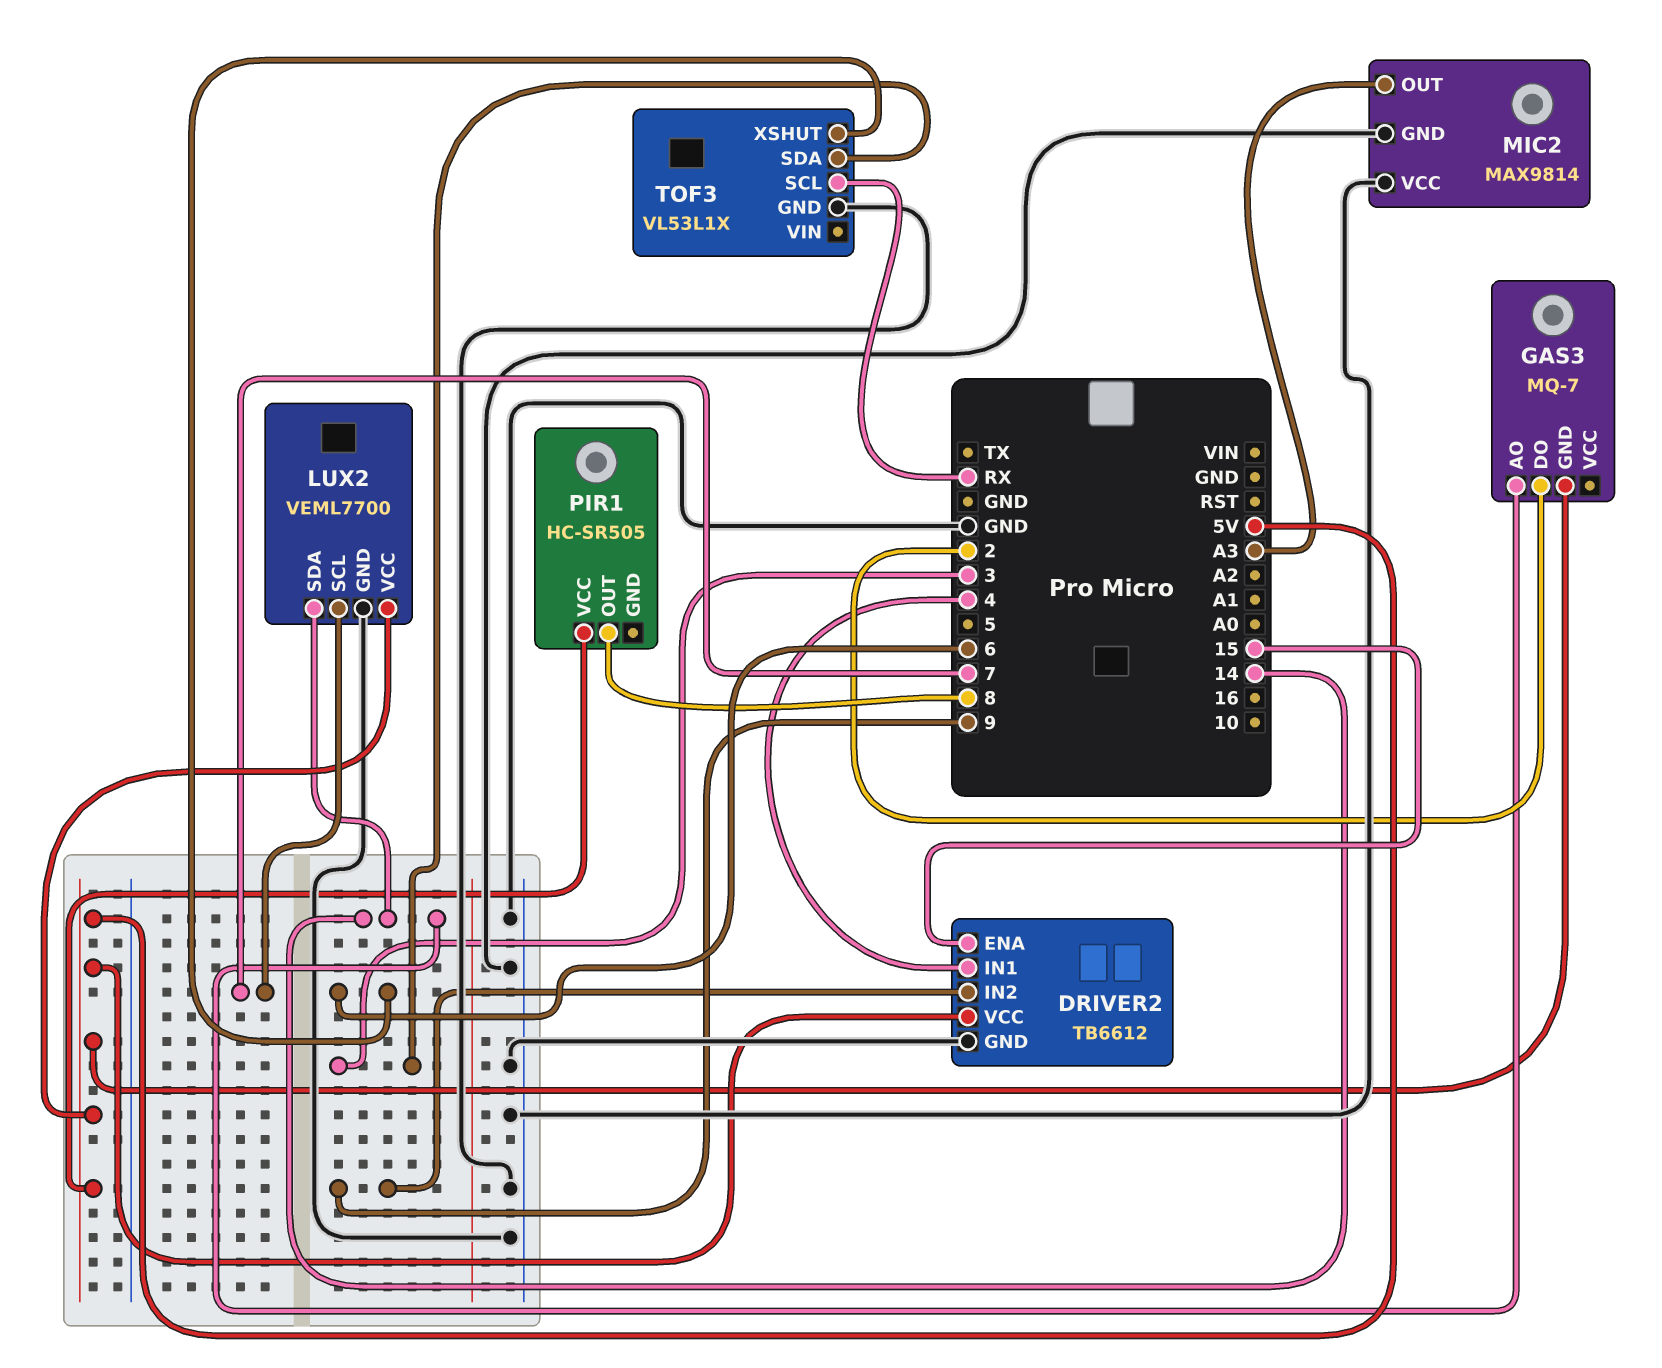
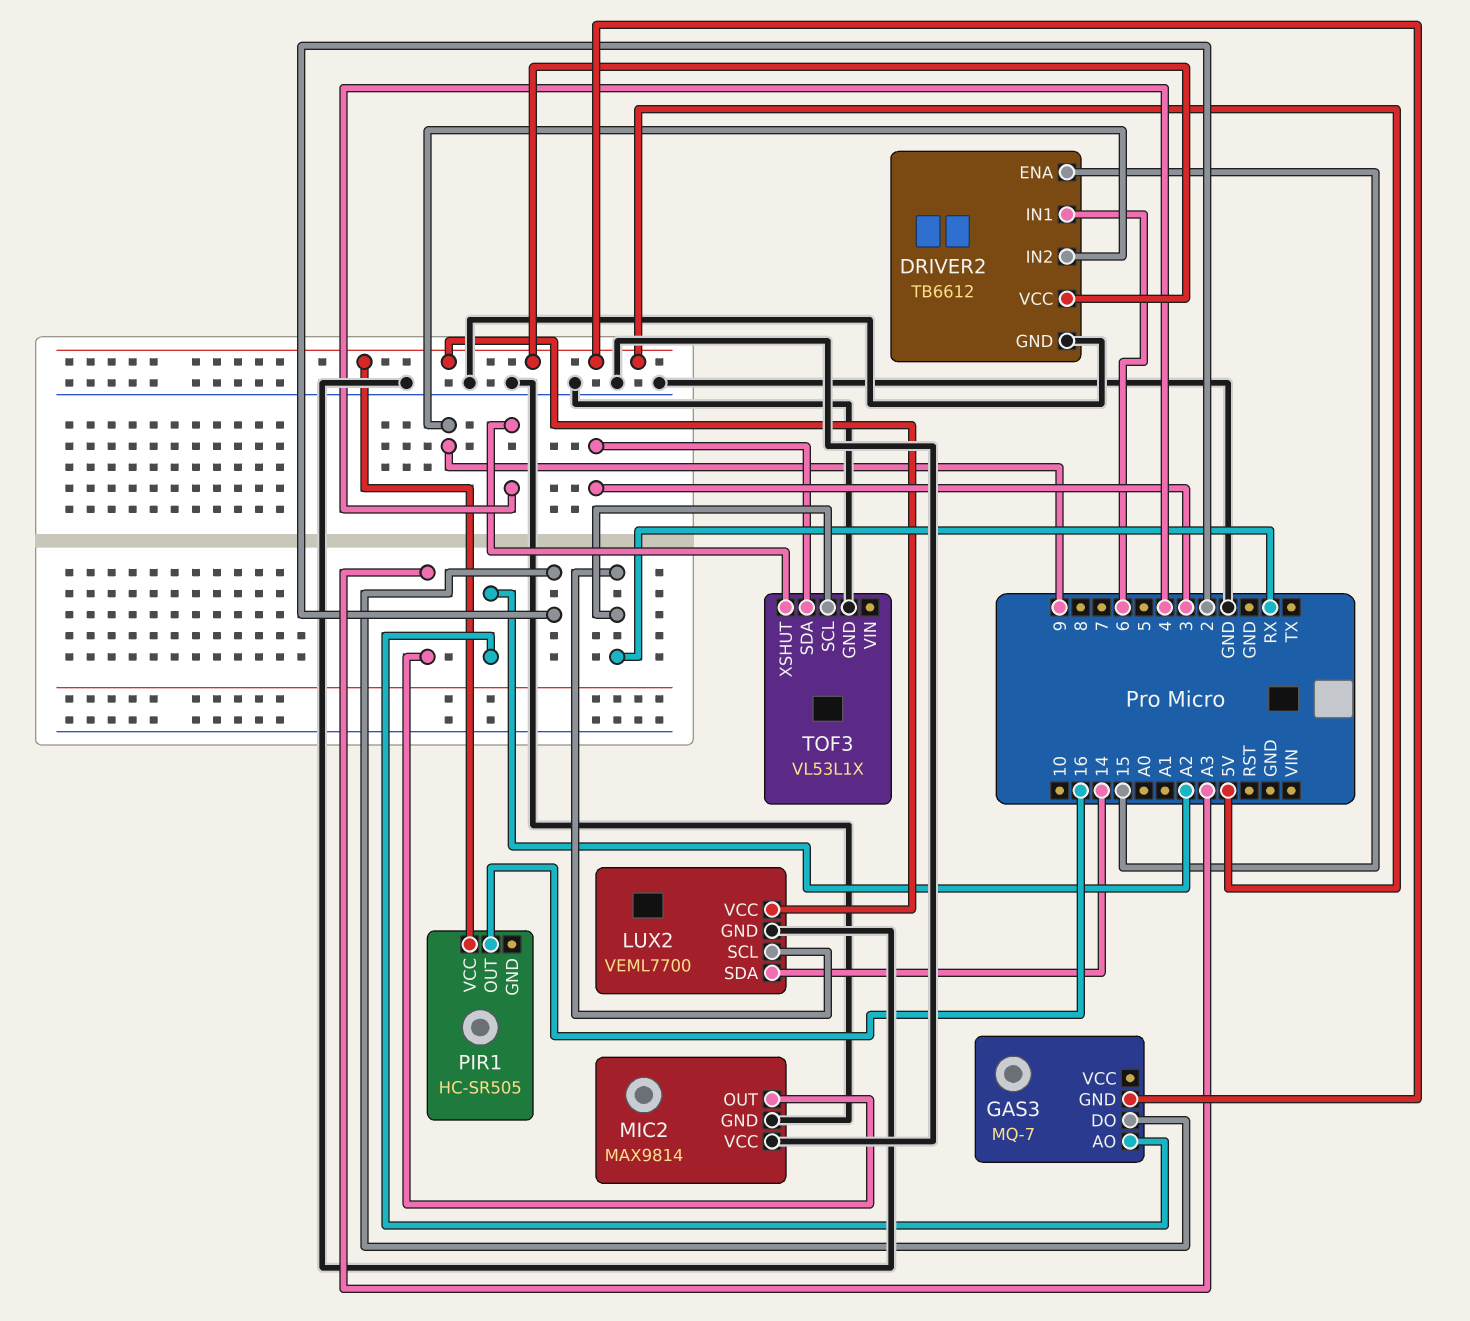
DRIVER2 pin IN1: 4 -> 6
GAS3 pin AO: 14 -> A2
LUX2 pin SCL: 7 -> RX
PIR1 pin OUT: 8 -> 16
TOF3 pin XSHUT: 6 -> 4

